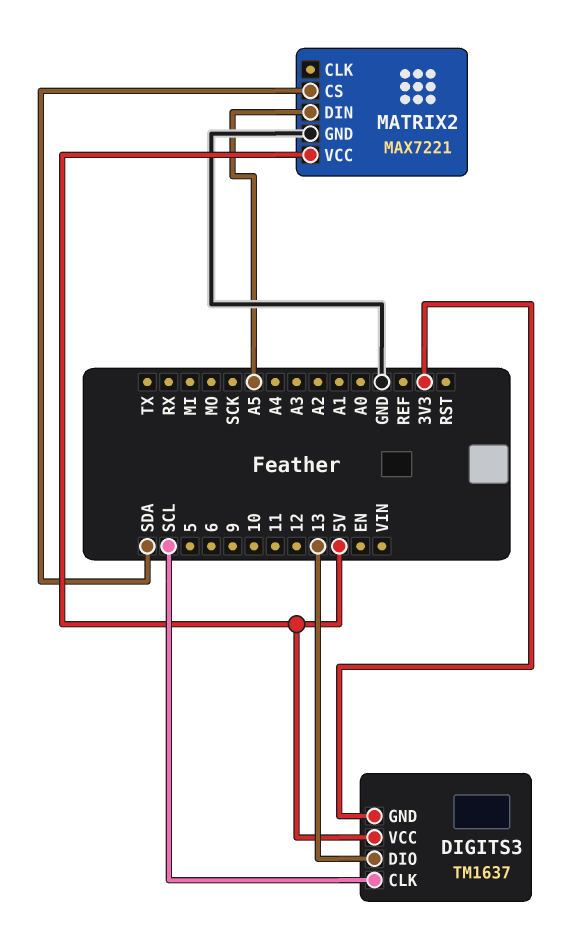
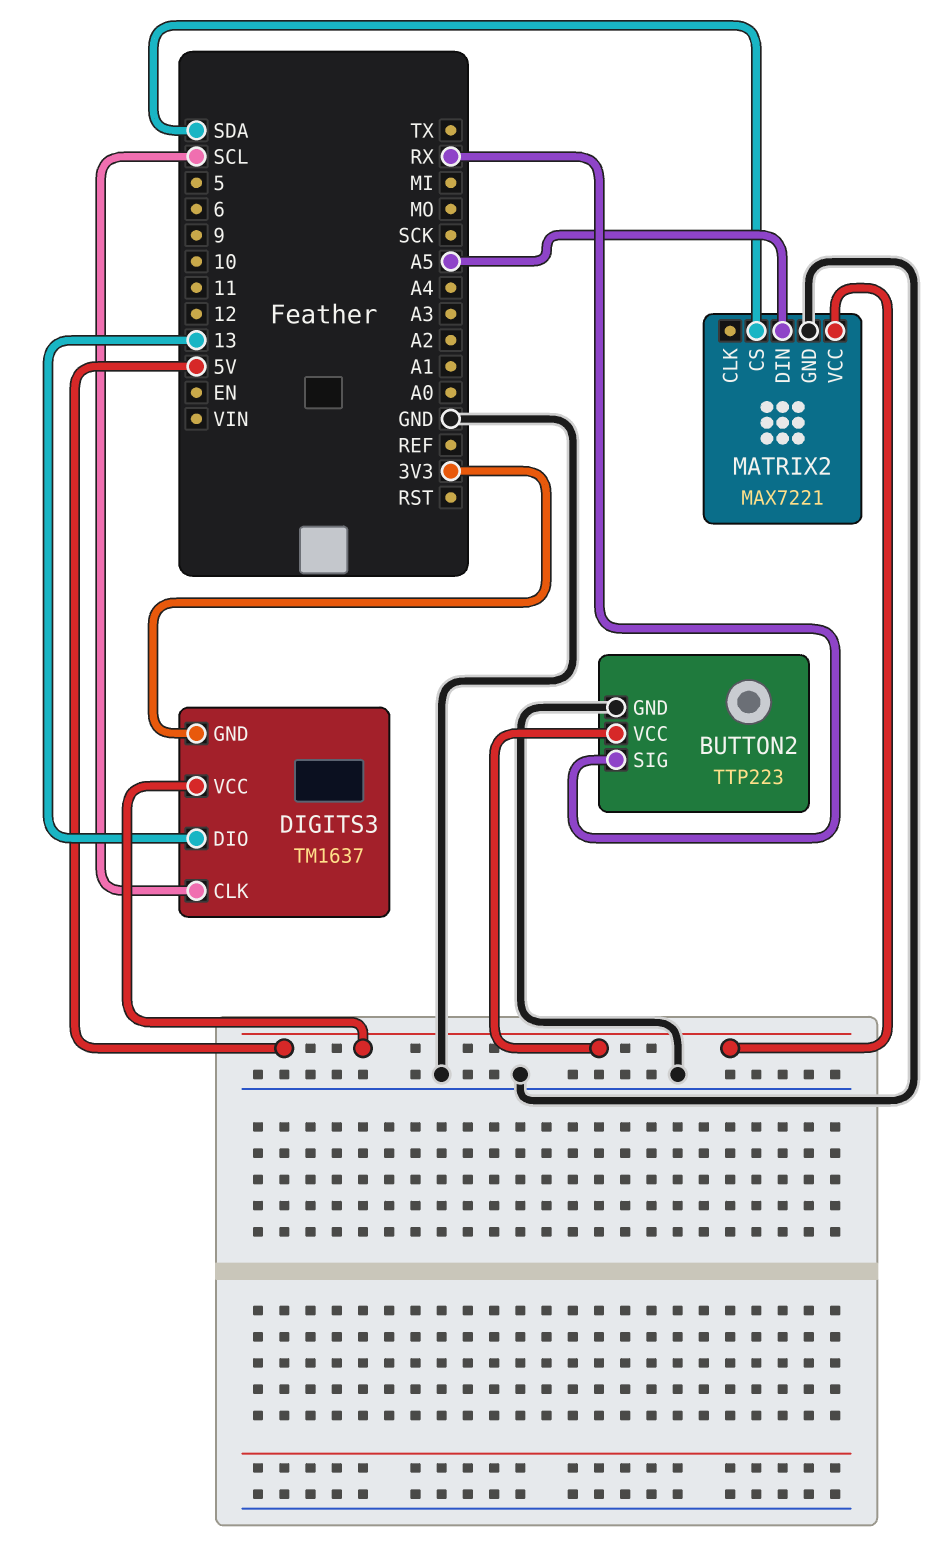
BUTTON2: none -> TTP223
BUTTON2 pin GND: none -> GND
BUTTON2 pin SIG: none -> RX
BUTTON2 pin VCC: none -> 5V

